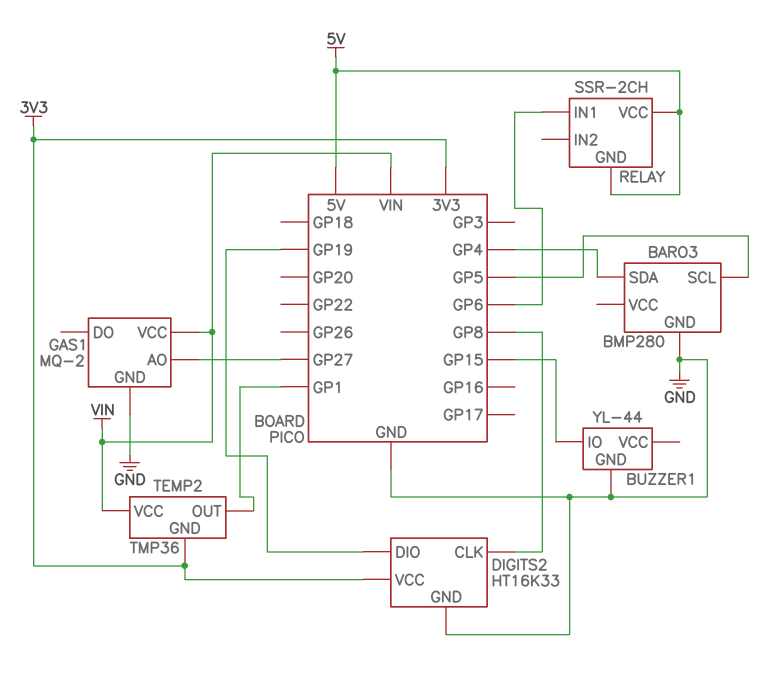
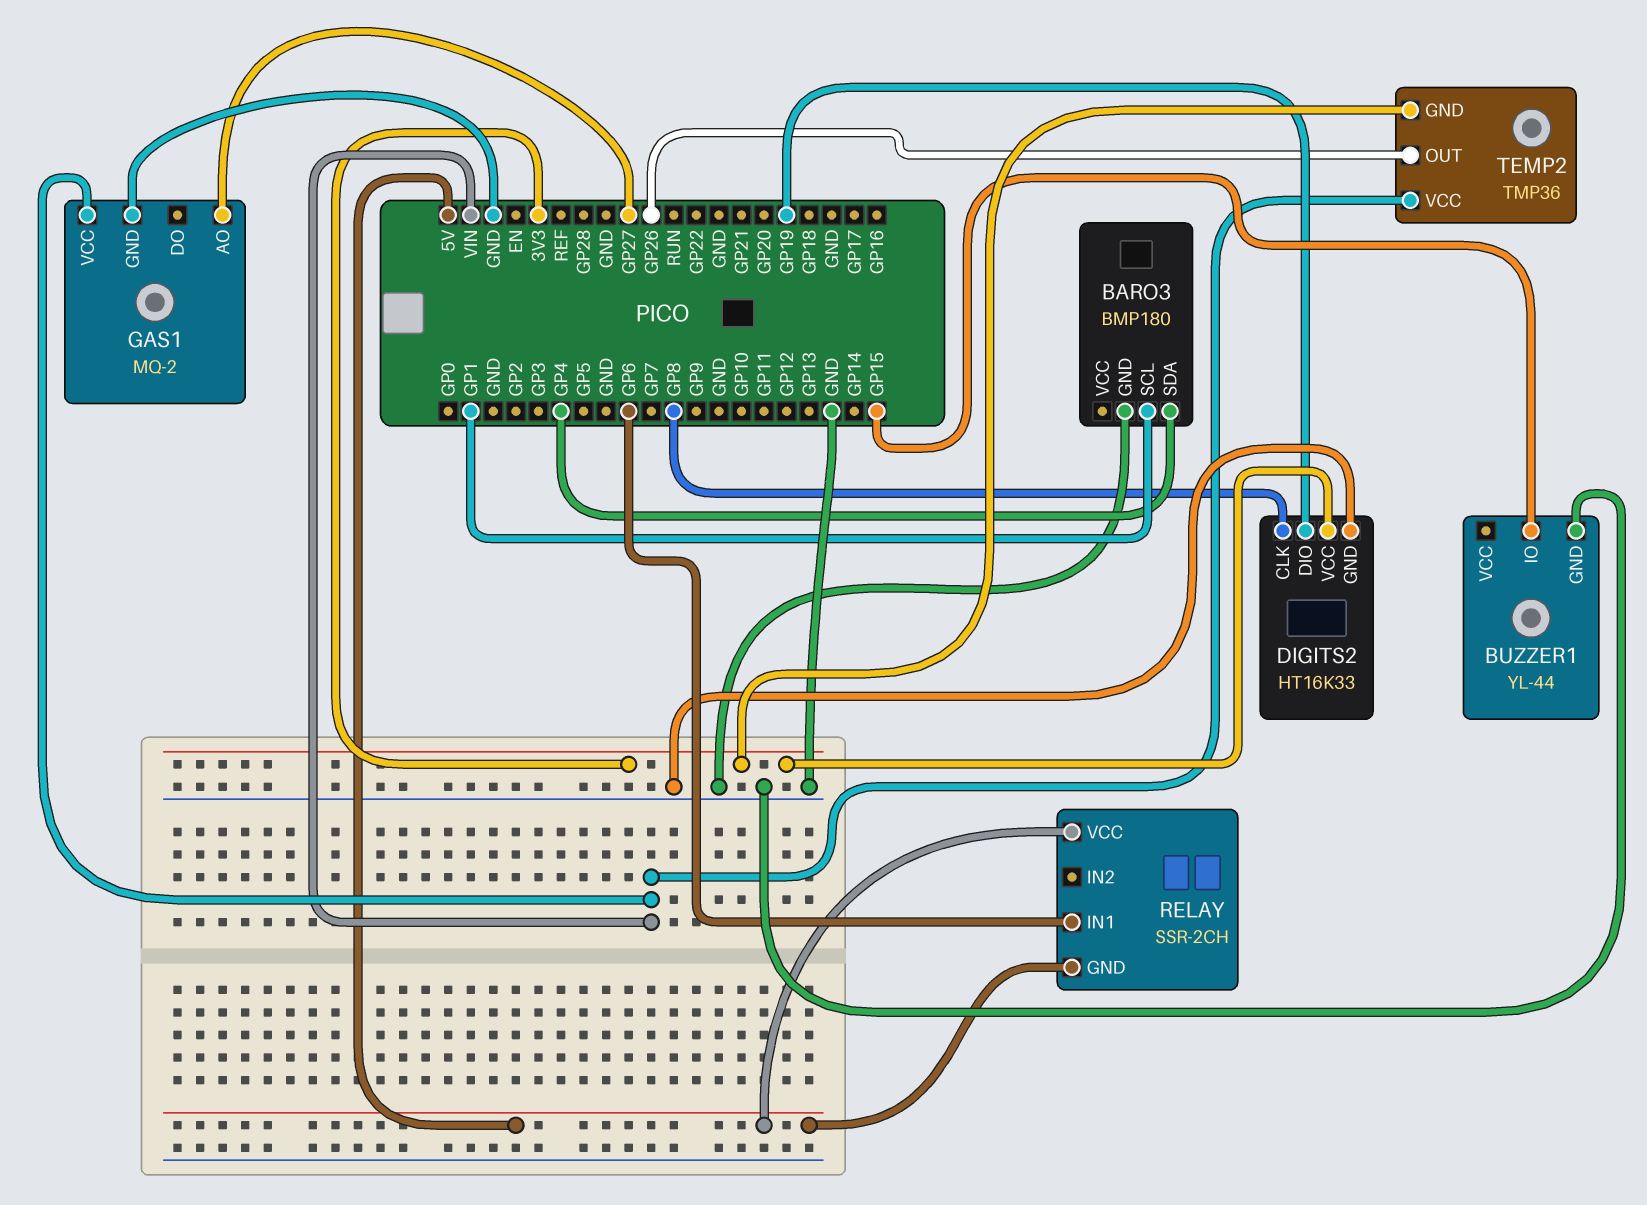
BARO3: BMP280 -> BMP180
BARO3 pin SCL: GP5 -> GP1
TEMP2 pin OUT: GP1 -> GP26

